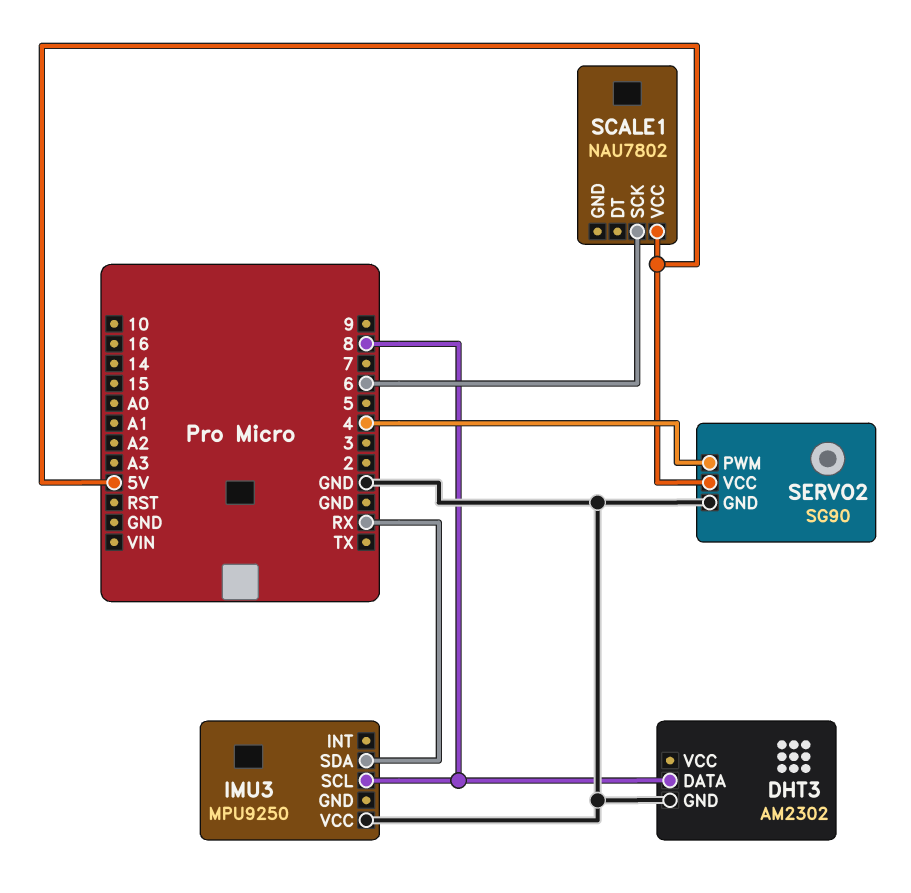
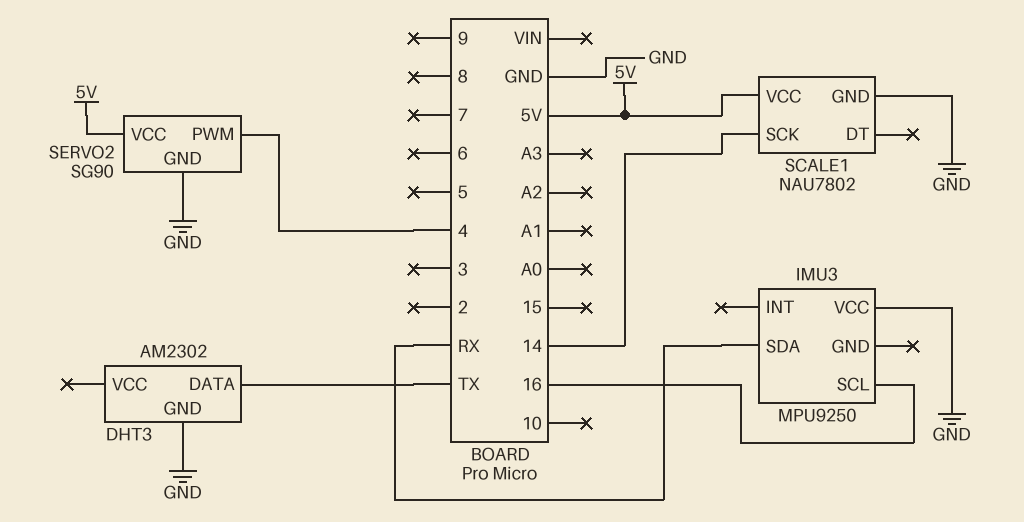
DHT3 pin DATA: 8 -> TX
IMU3 pin SCL: 8 -> 16
SCALE1 pin GND: none -> GND
SCALE1 pin SCK: 6 -> 14

